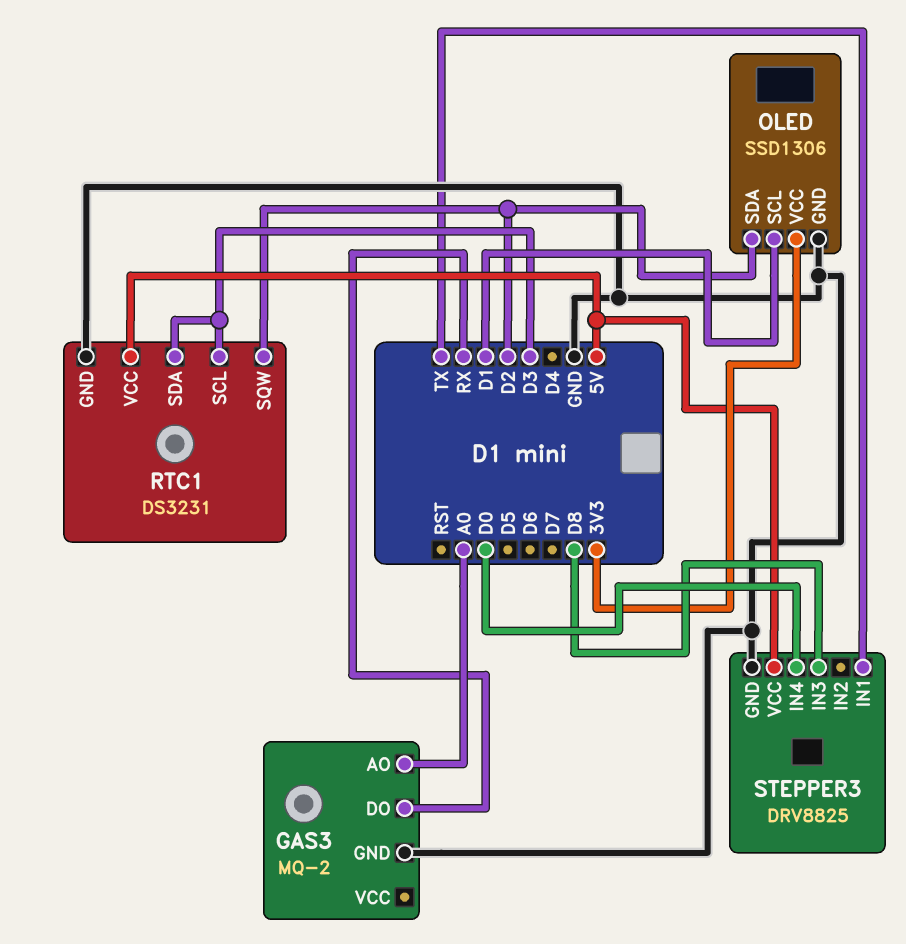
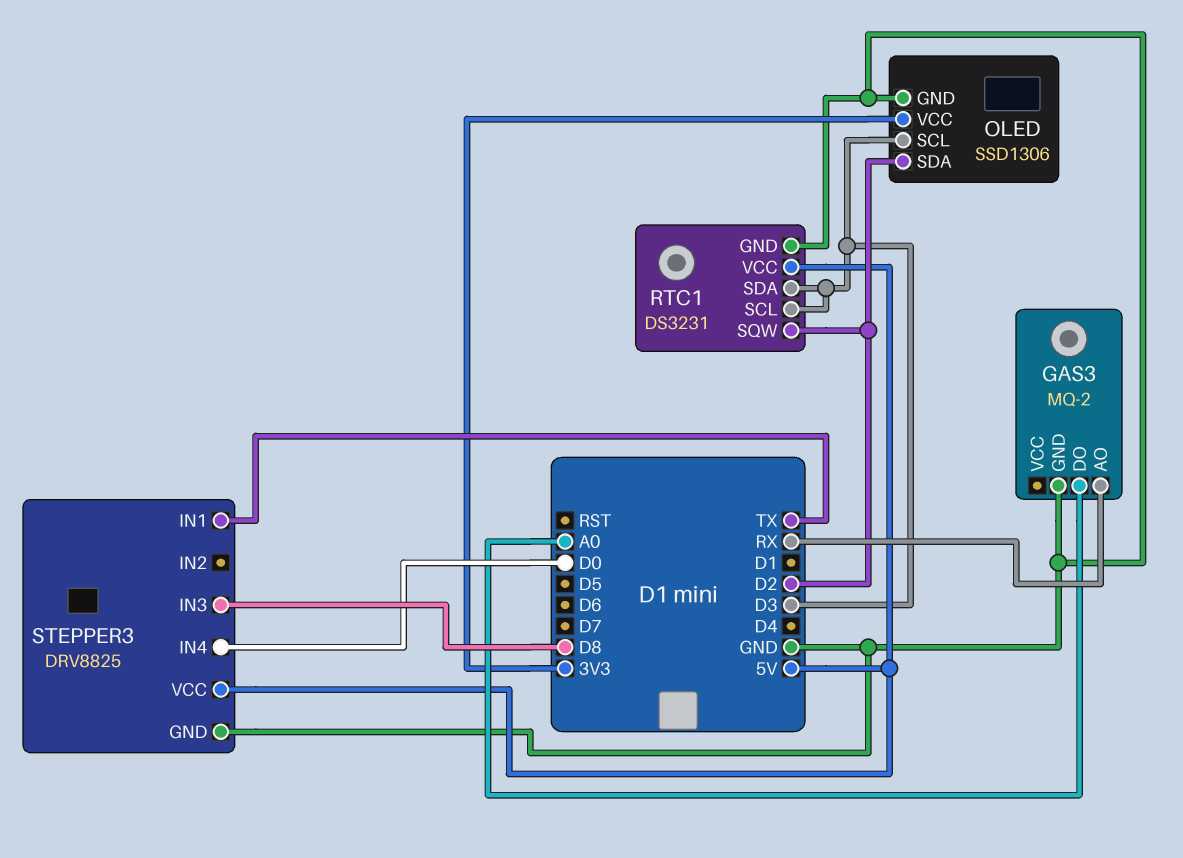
GAS3 pin AO: A0 -> RX
GAS3 pin DO: RX -> A0
OLED pin SCL: D1 -> D3

